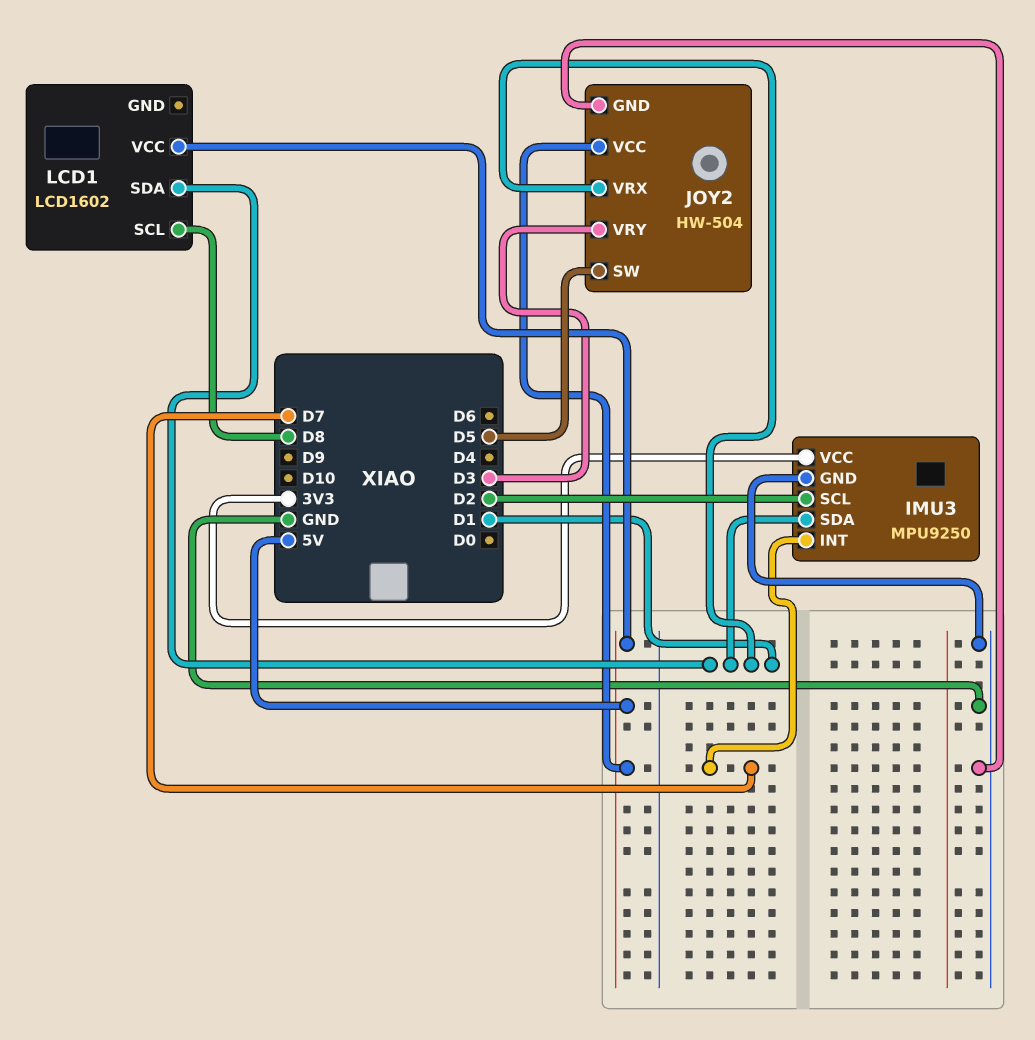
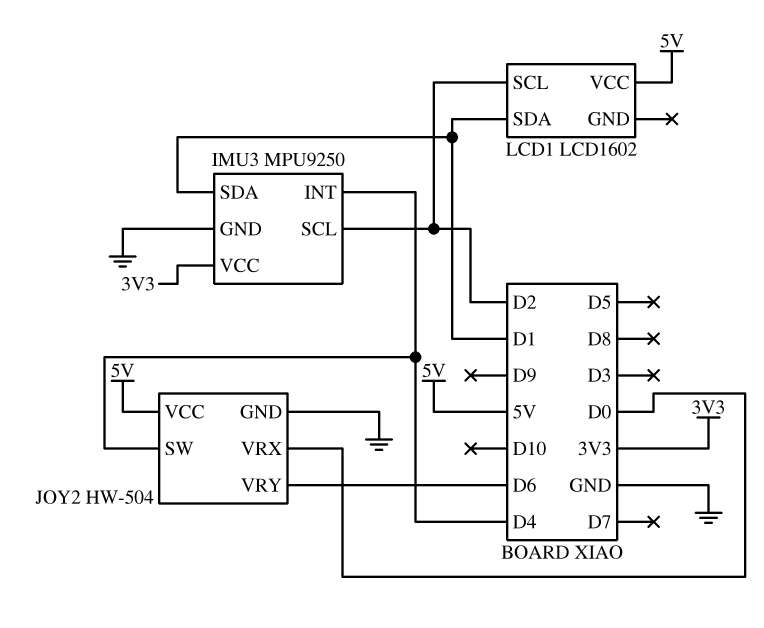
IMU3 pin INT: D7 -> D4
JOY2 pin SW: D5 -> D4
JOY2 pin VRX: D1 -> D0
JOY2 pin VRY: D3 -> D6
LCD1 pin SCL: D8 -> D2

